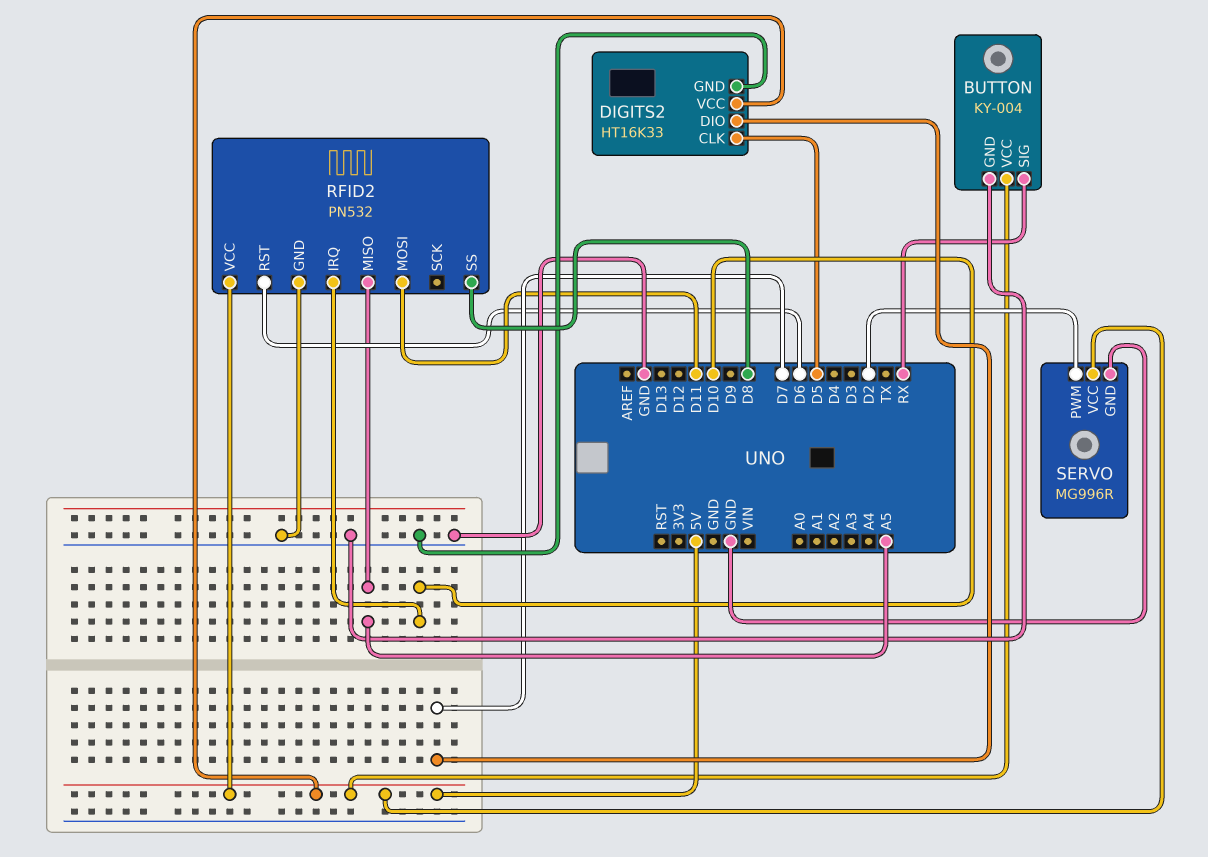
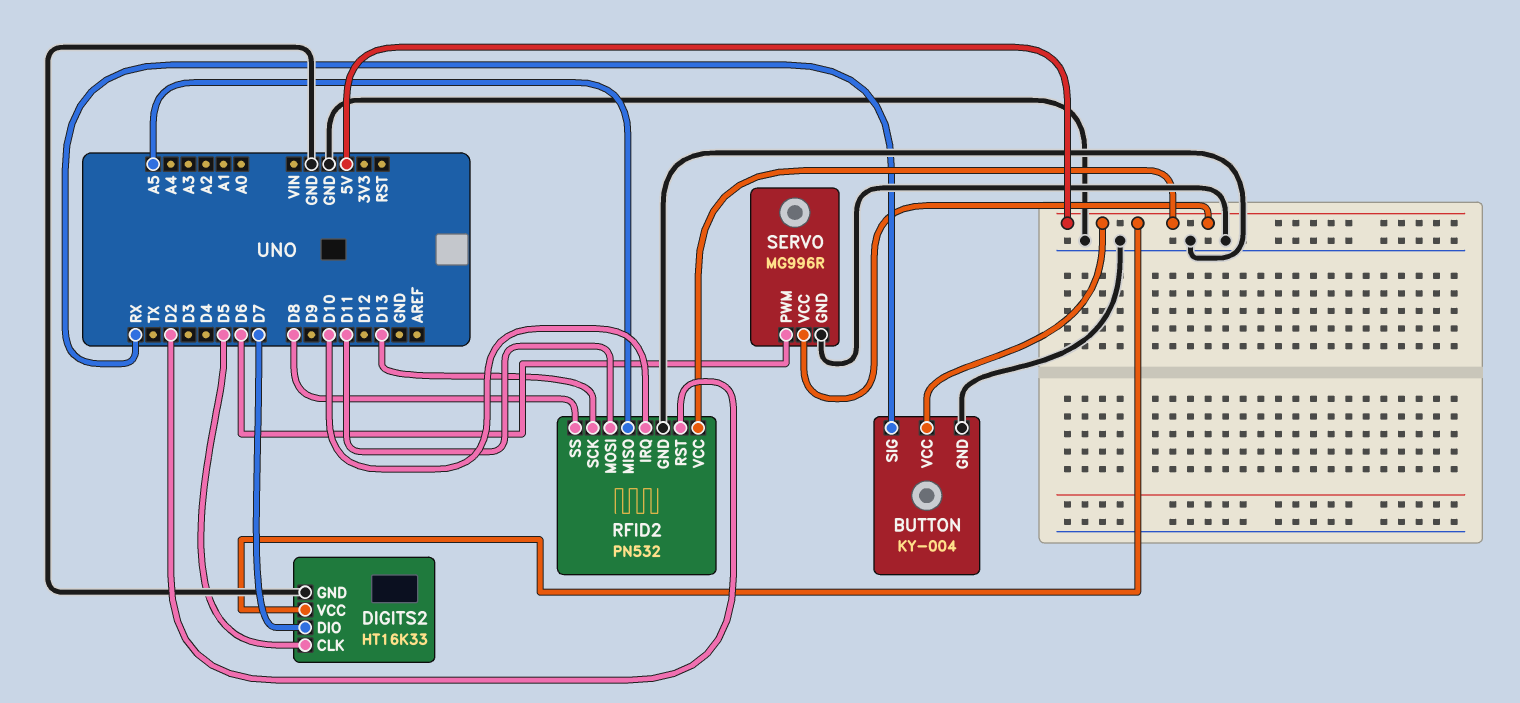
RFID2 pin RST: D6 -> D2
RFID2 pin SCK: none -> D13
SERVO pin PWM: D2 -> D6

